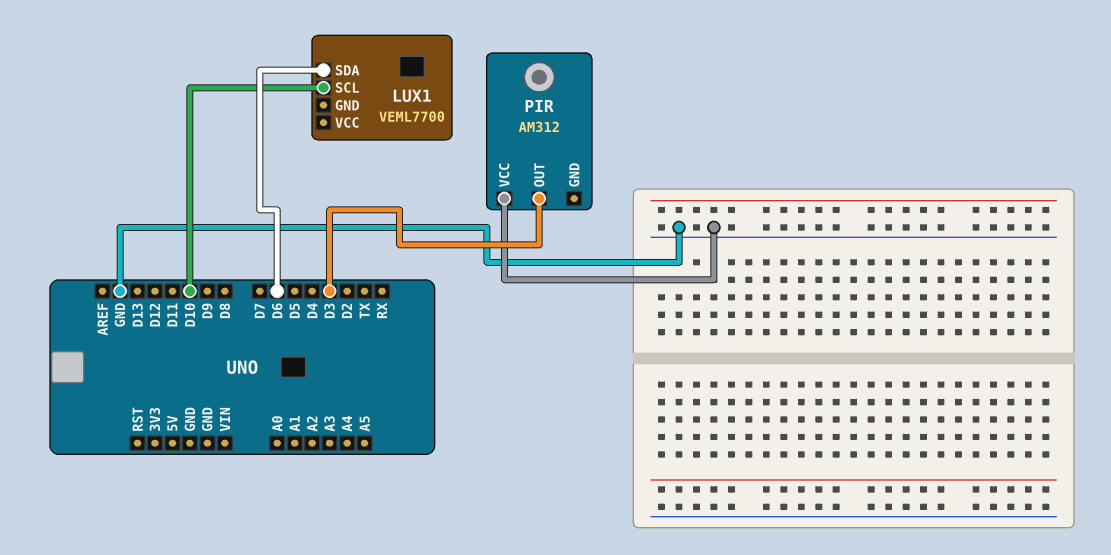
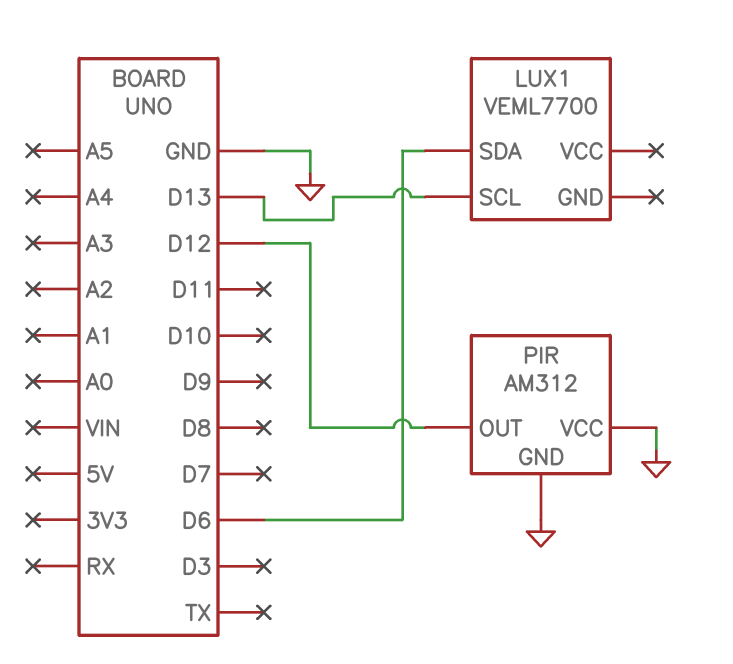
LUX1 pin SCL: D10 -> D13
PIR pin GND: none -> GND
PIR pin OUT: D3 -> D12

